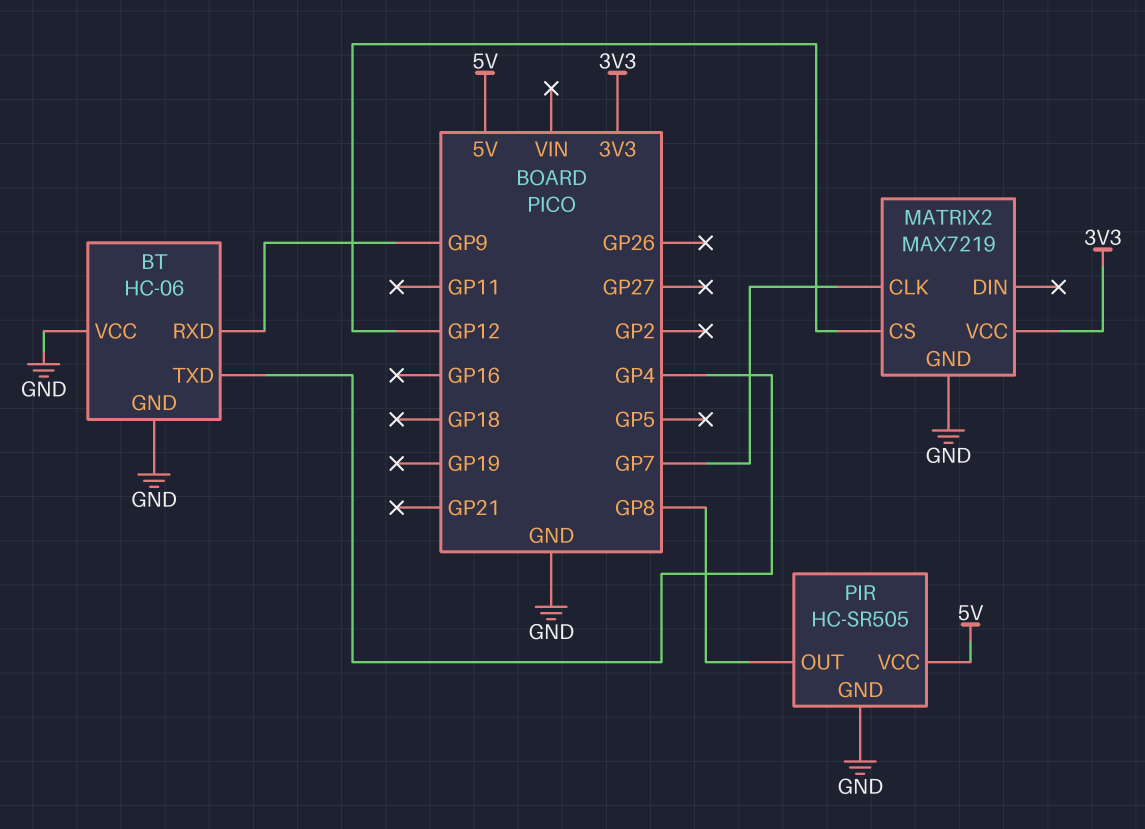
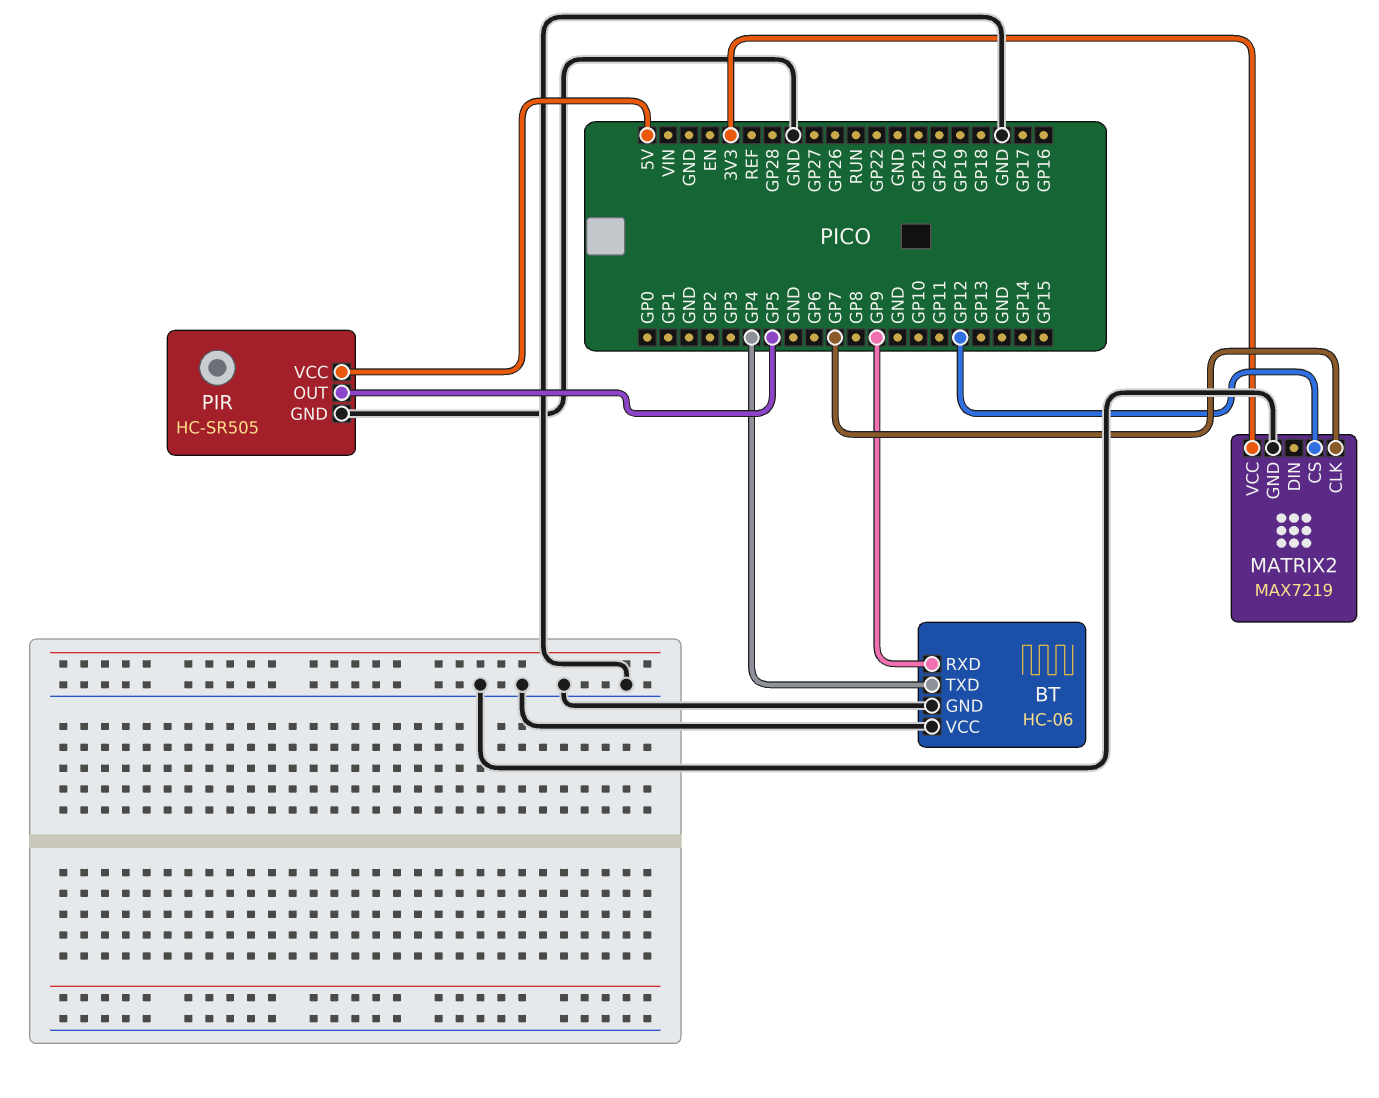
PIR pin OUT: GP8 -> GP5

